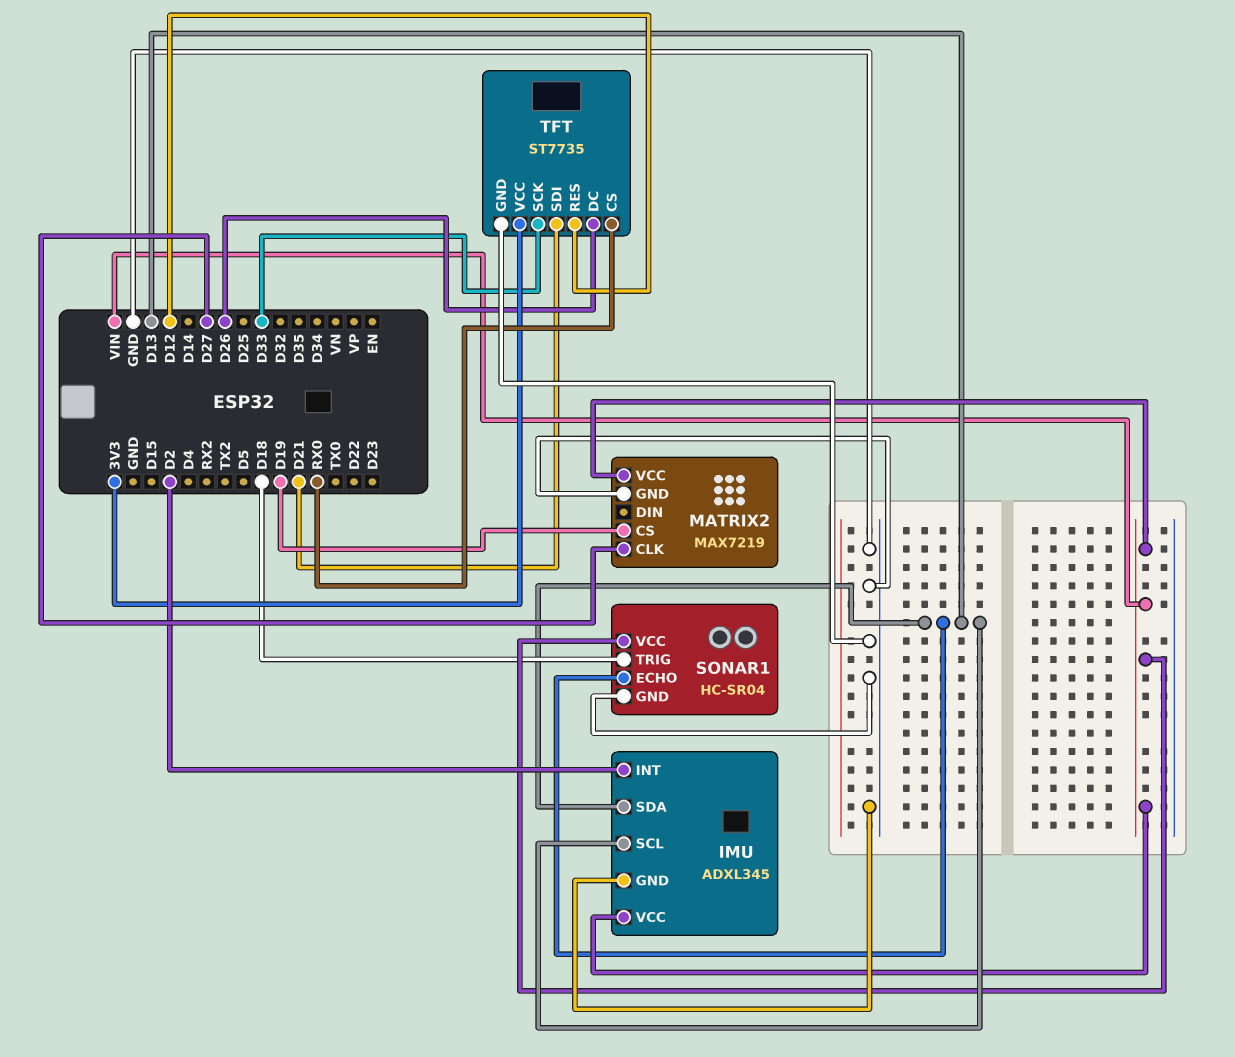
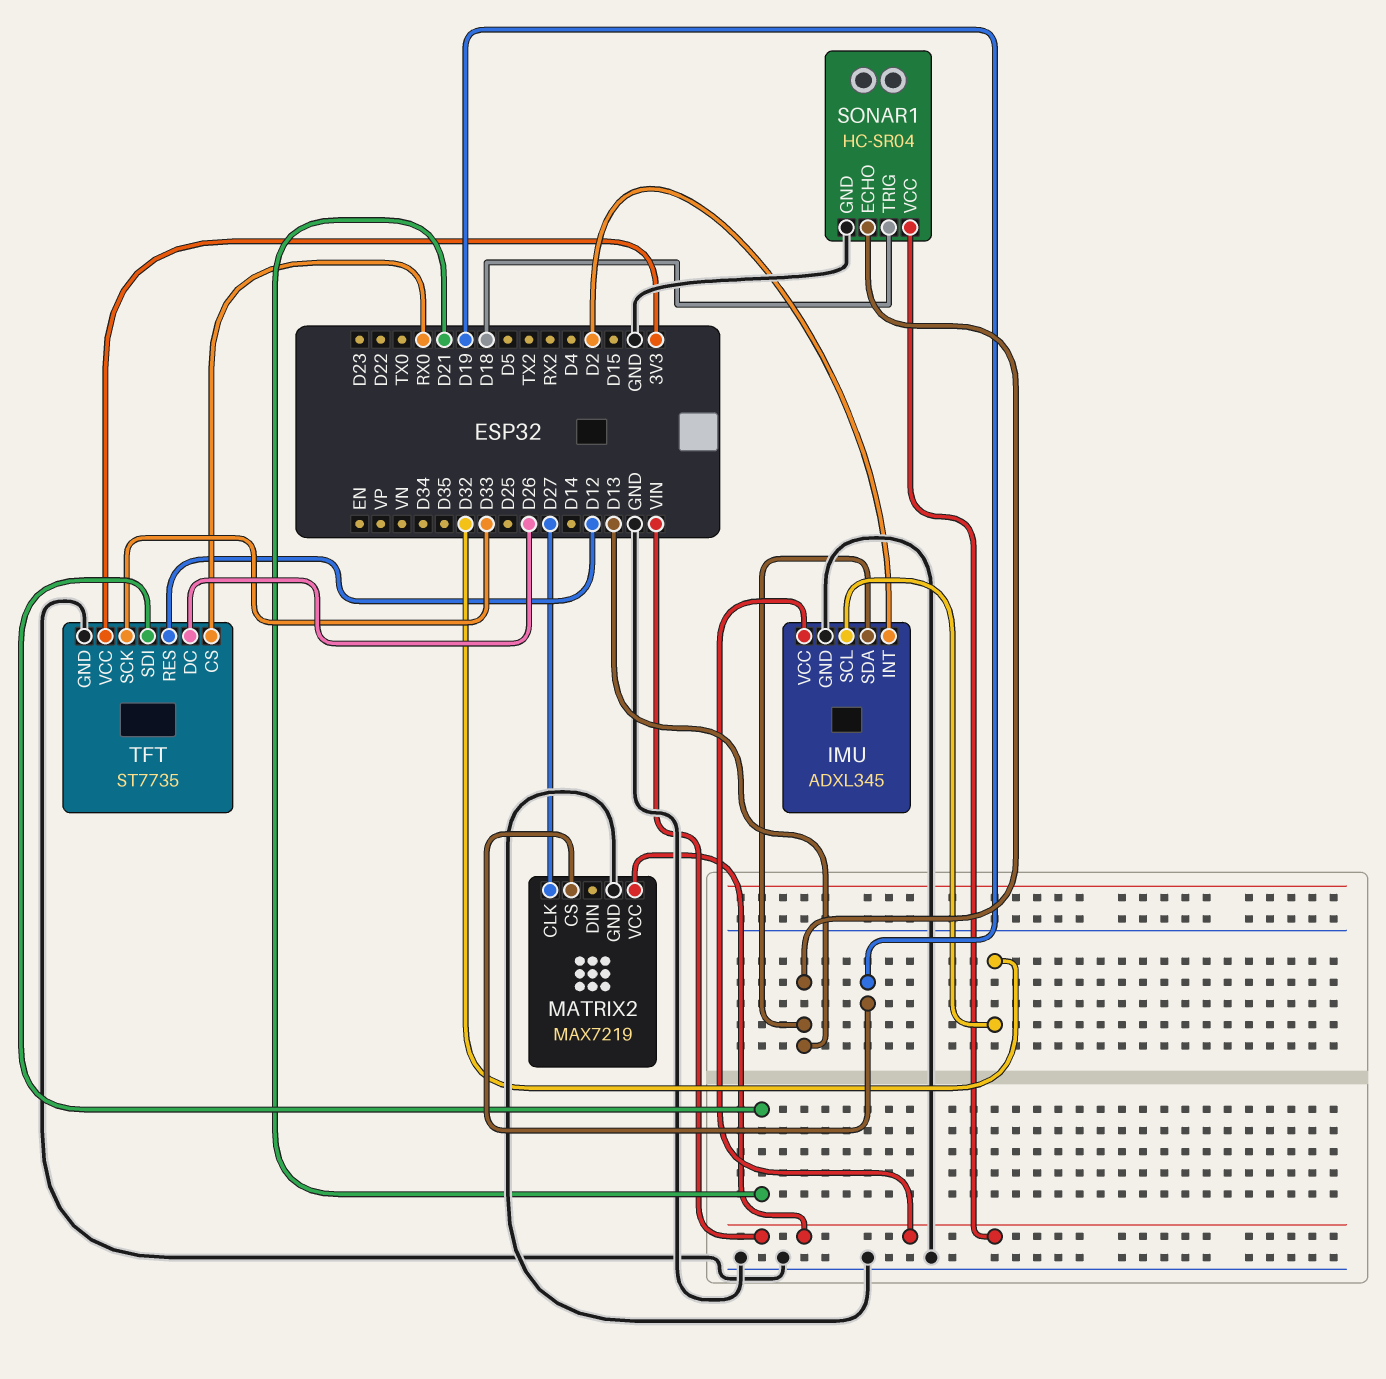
IMU pin SCL: D13 -> D32

